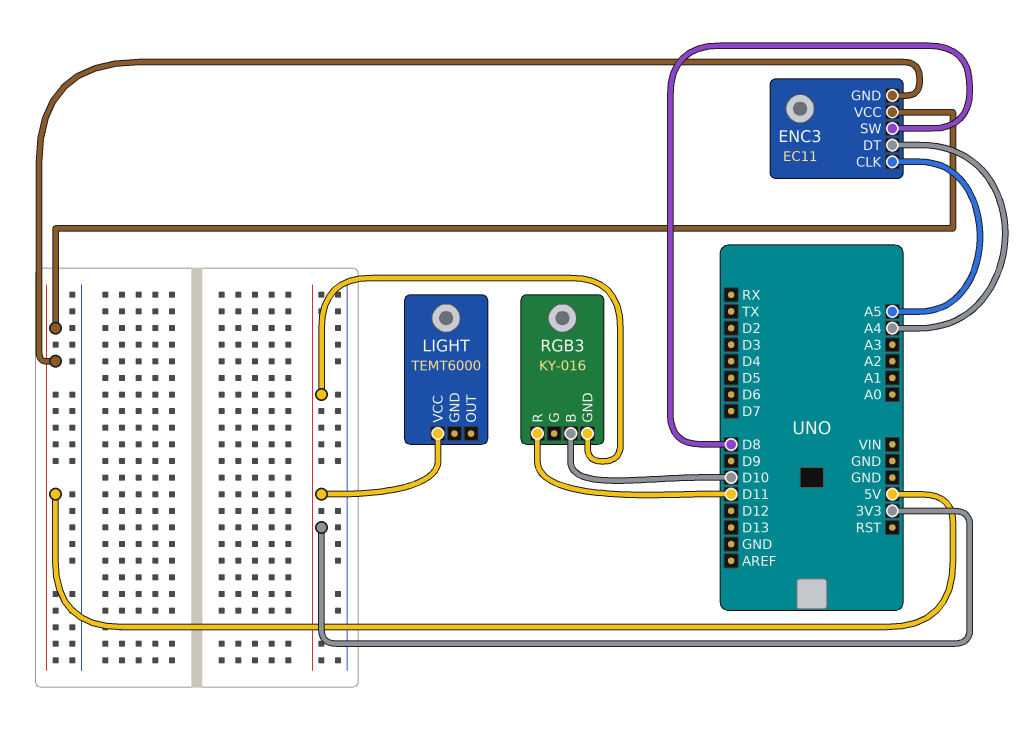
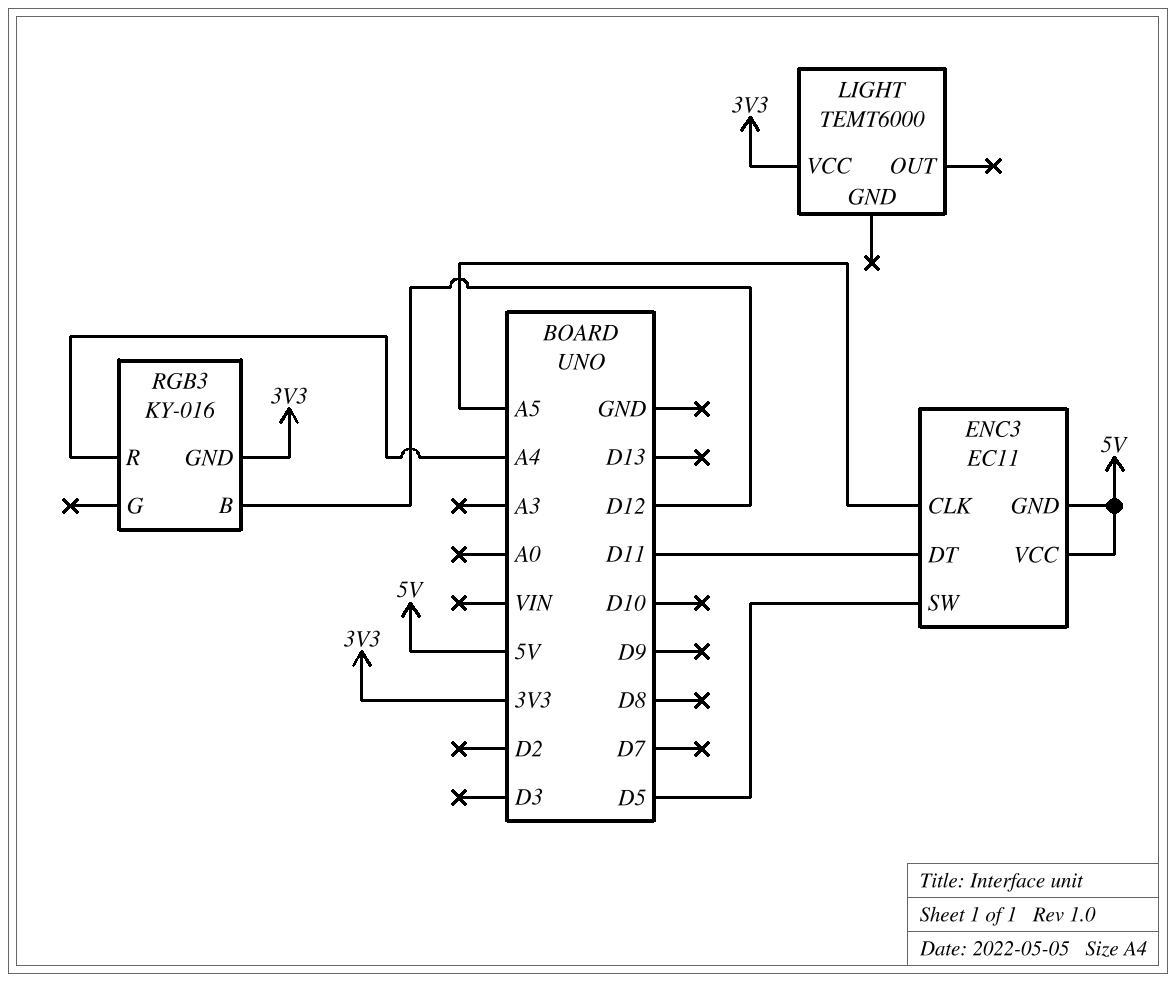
ENC3 pin DT: A4 -> D11
ENC3 pin SW: D8 -> D5
RGB3 pin B: D10 -> D12
RGB3 pin R: D11 -> A4

